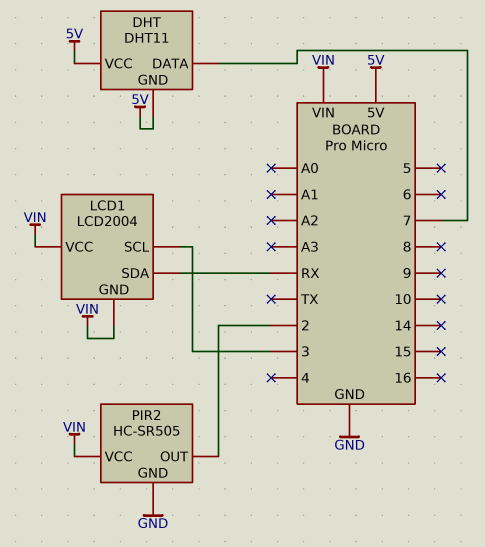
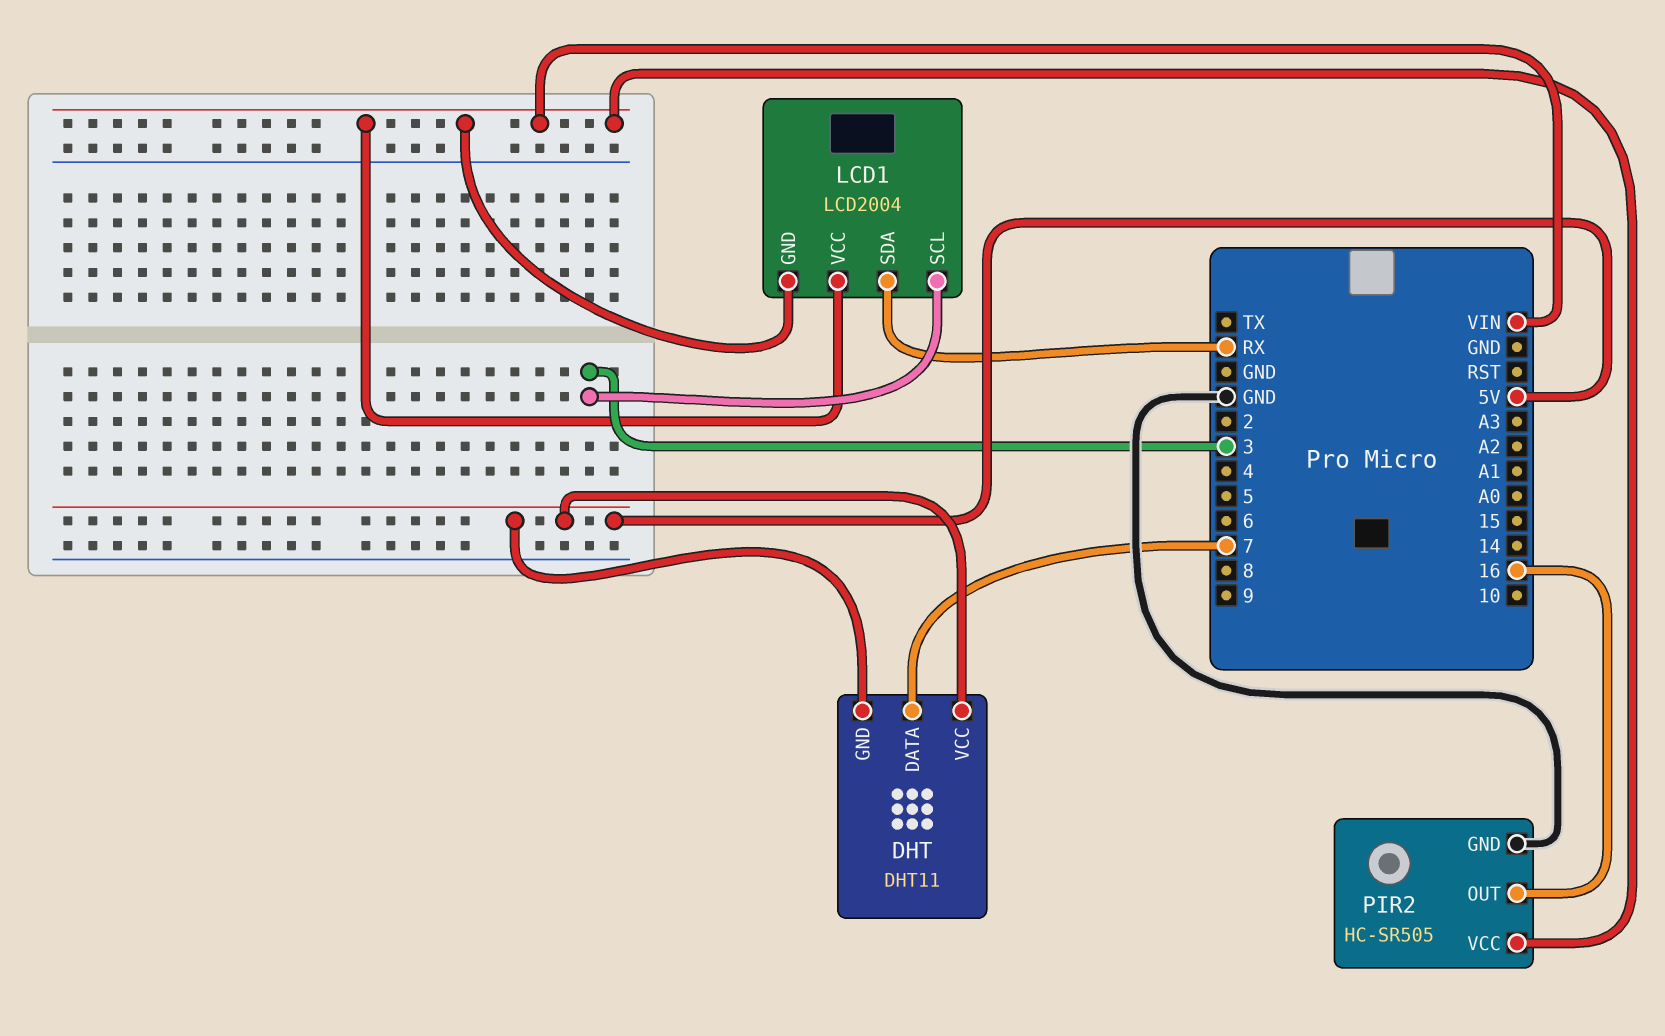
PIR2 pin OUT: 2 -> 16

